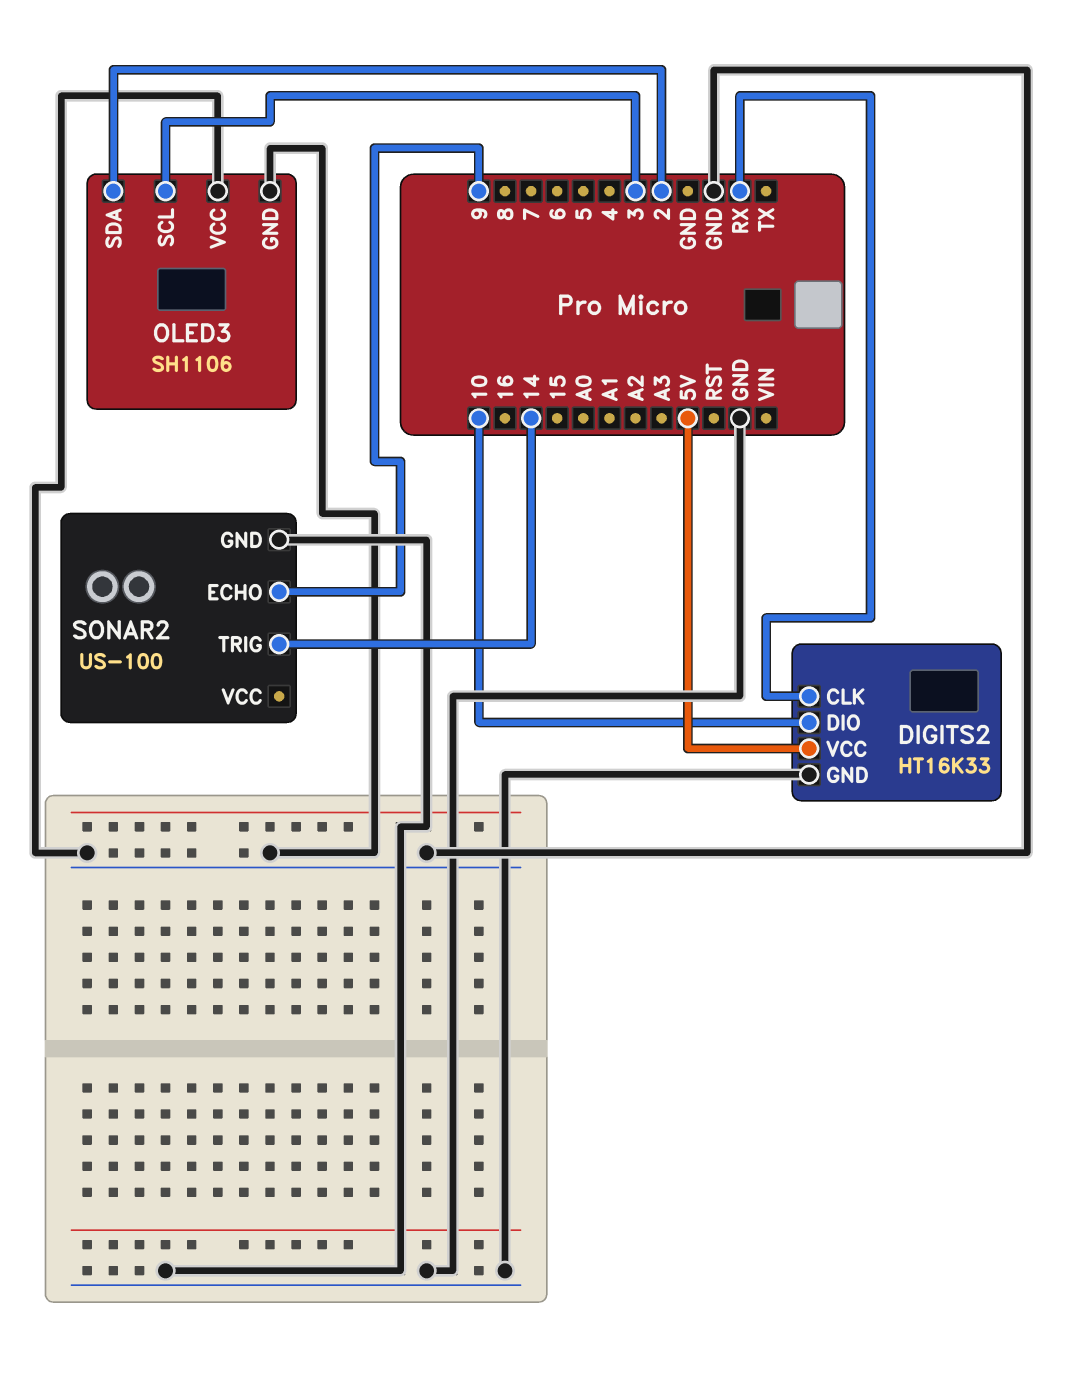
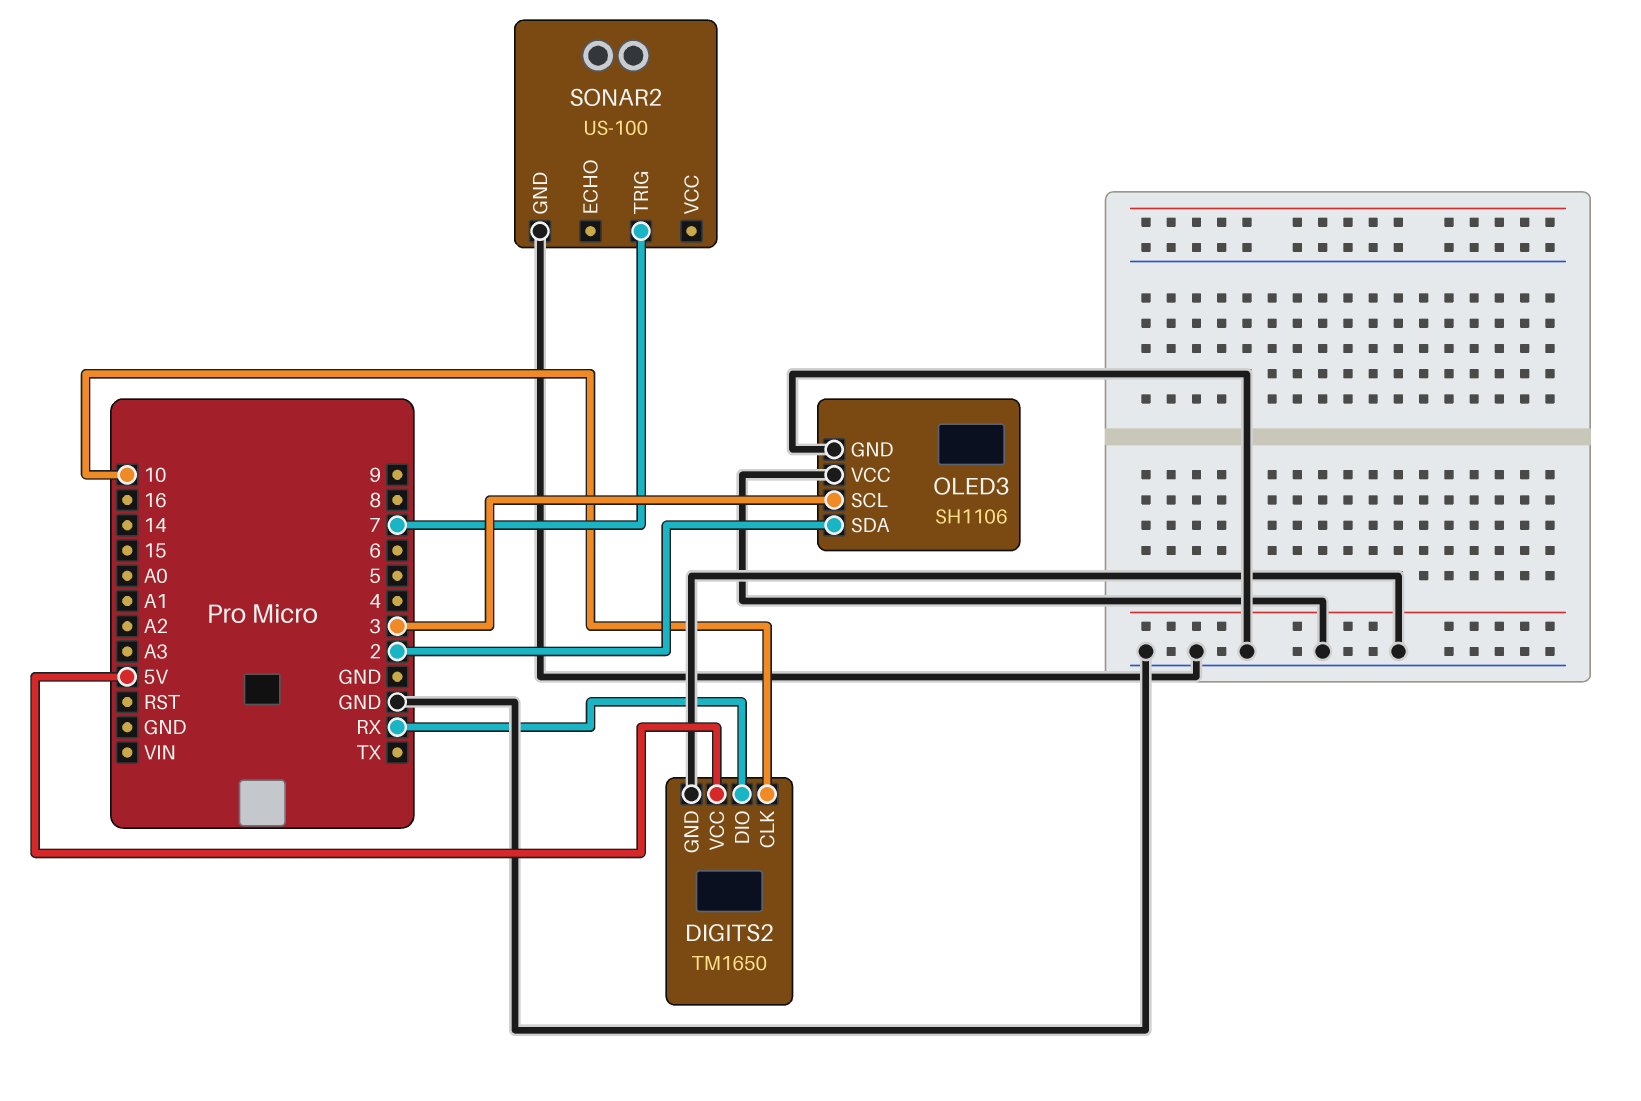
DIGITS2: HT16K33 -> TM1650
DIGITS2 pin CLK: RX -> 10
DIGITS2 pin DIO: 10 -> RX
SONAR2 pin ECHO: 9 -> none
SONAR2 pin TRIG: 14 -> 7

